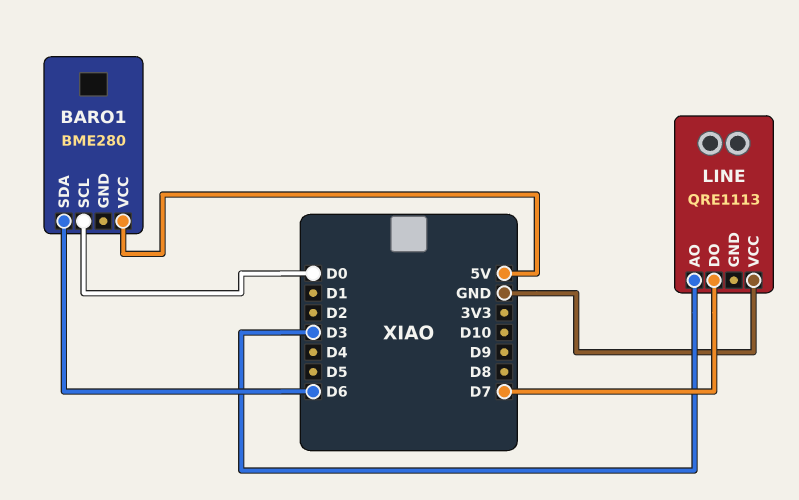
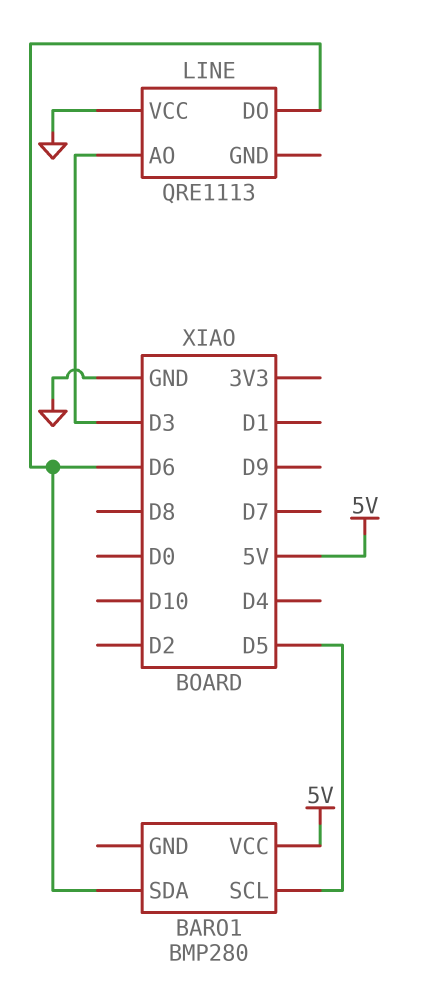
BARO1: BME280 -> BMP280
BARO1 pin SCL: D0 -> D5
LINE pin DO: D7 -> D6

